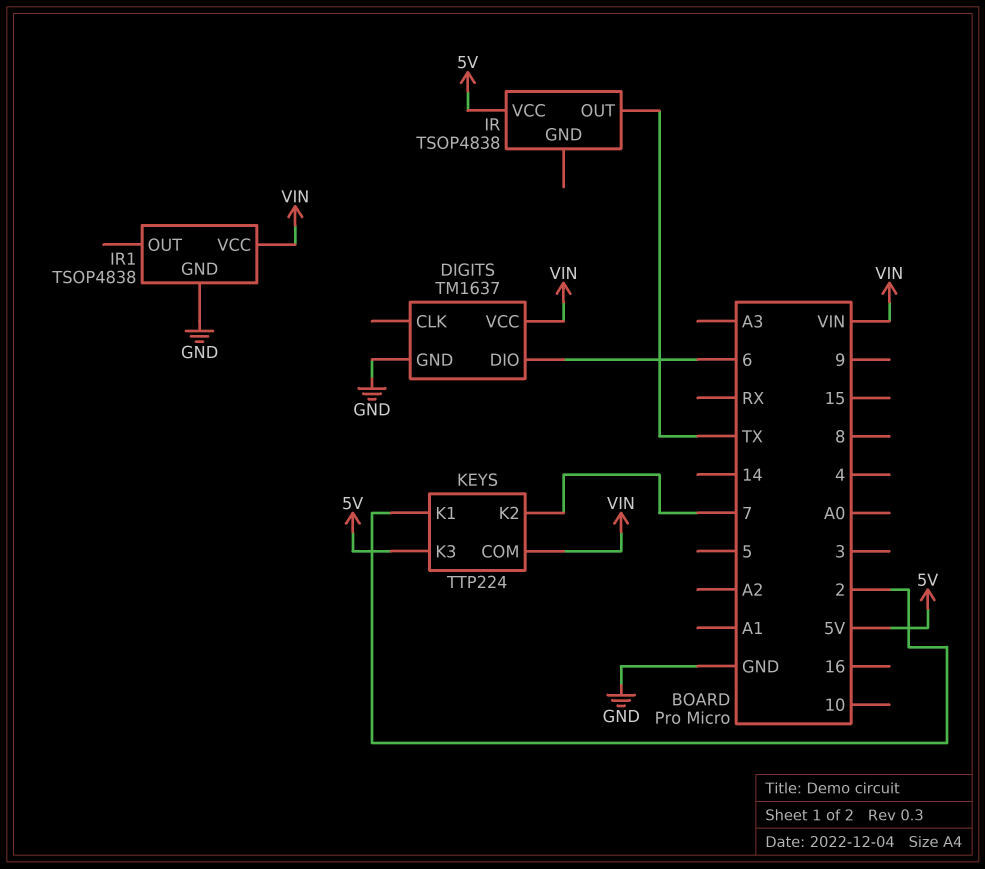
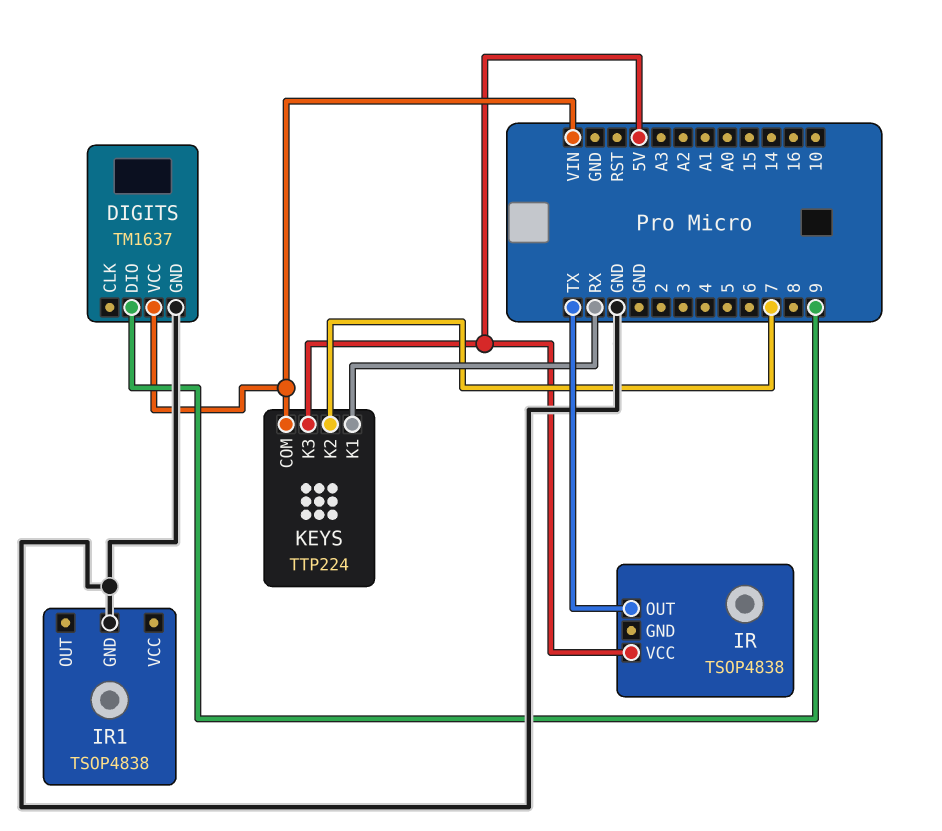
DIGITS pin DIO: 6 -> 9
IR1 pin VCC: VIN -> none
KEYS pin K1: 2 -> RX

